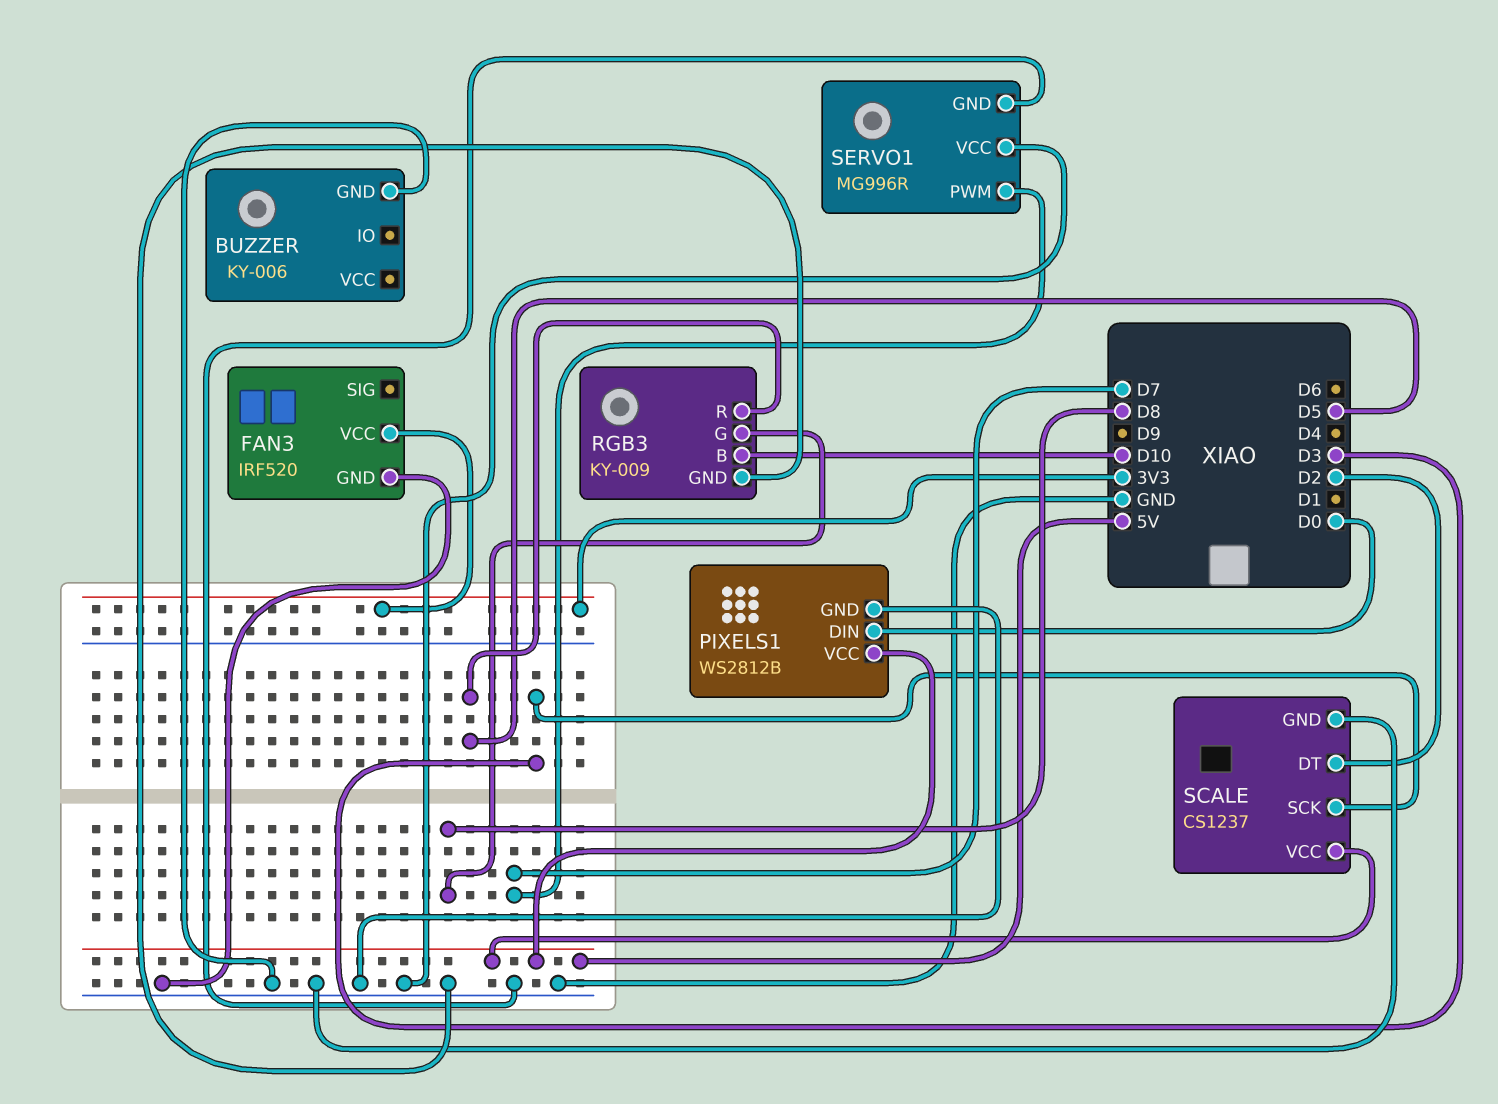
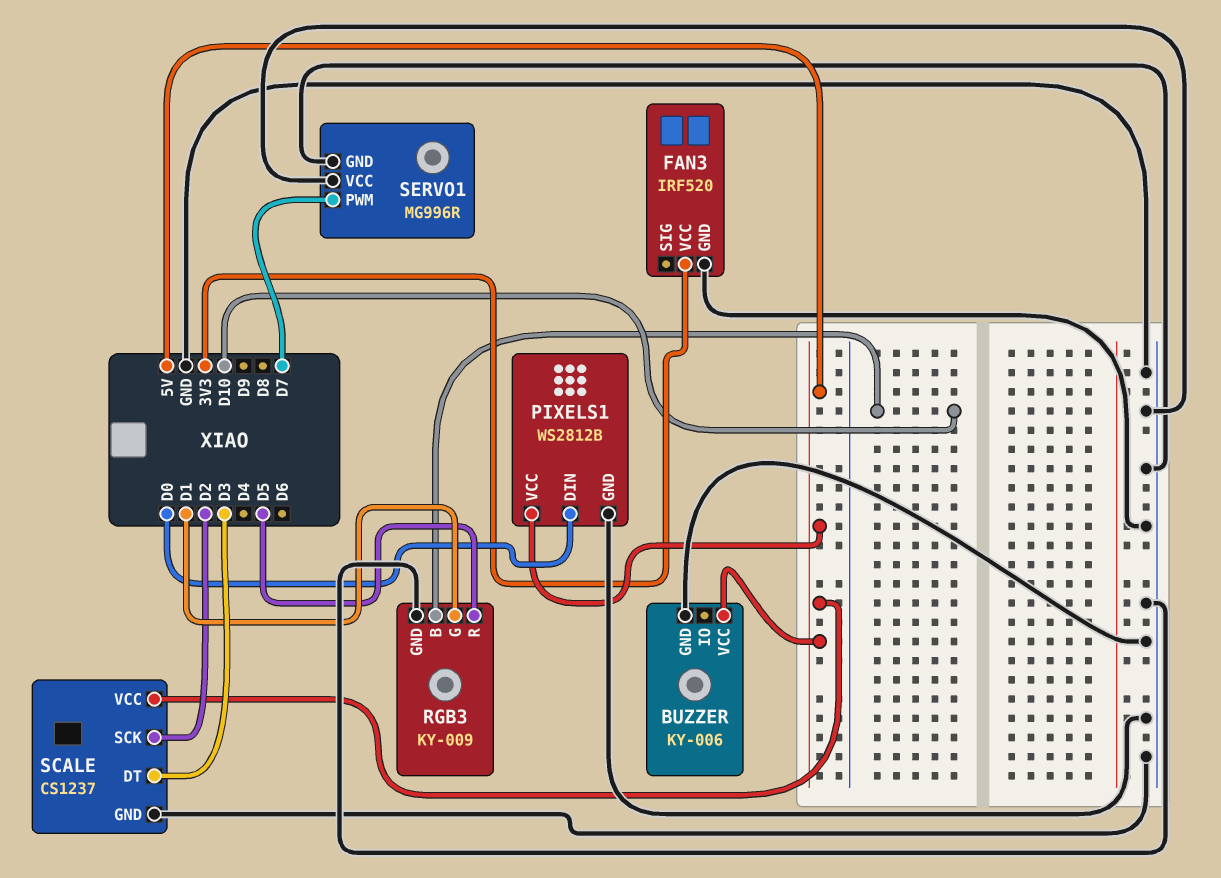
BUZZER pin VCC: none -> 5V
RGB3 pin G: D8 -> D1
SCALE pin DT: D2 -> D3
SCALE pin SCK: D3 -> D2

